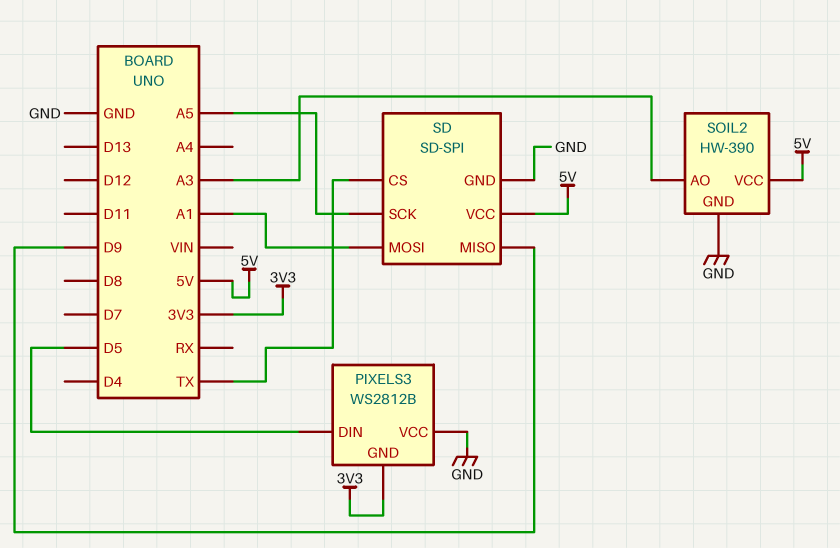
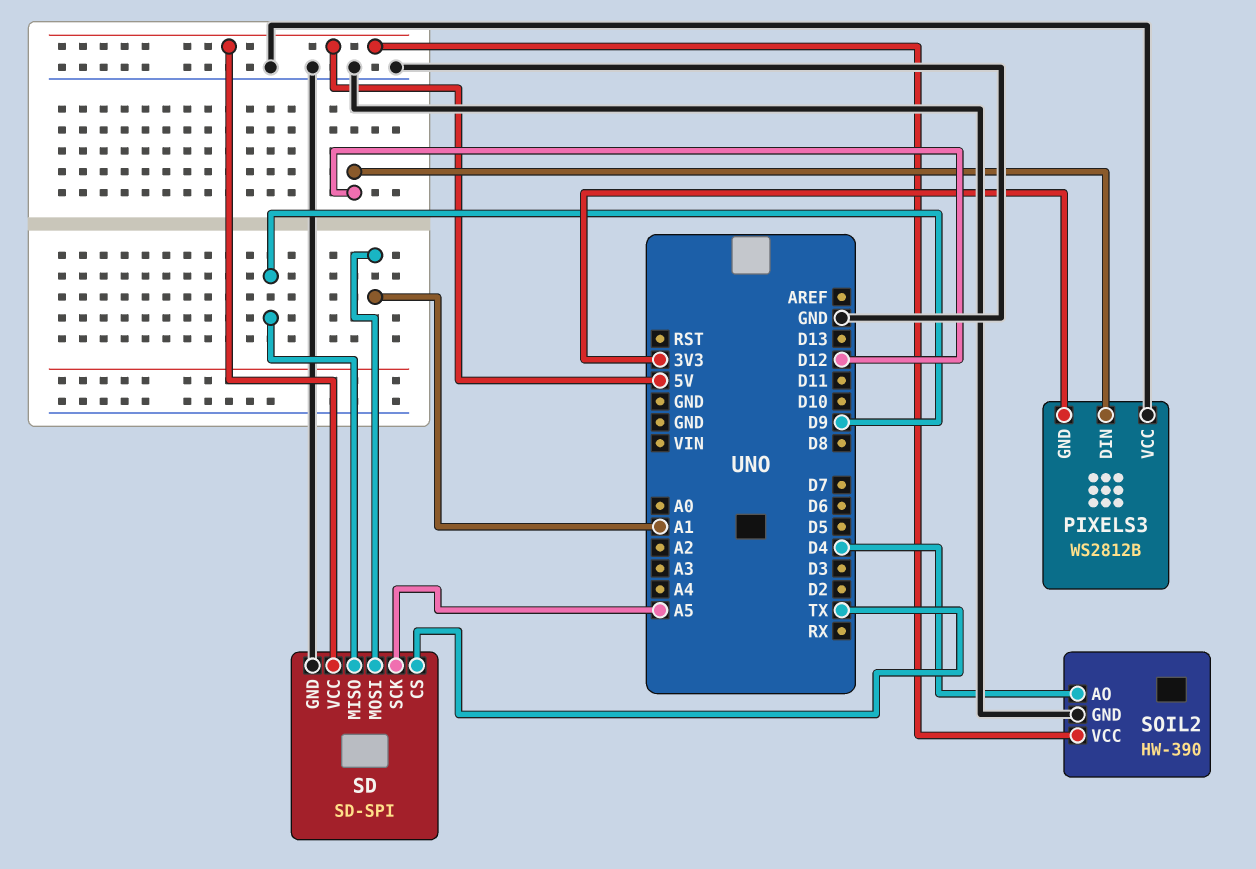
PIXELS3 pin DIN: D5 -> D12
SOIL2 pin AO: A3 -> D4

